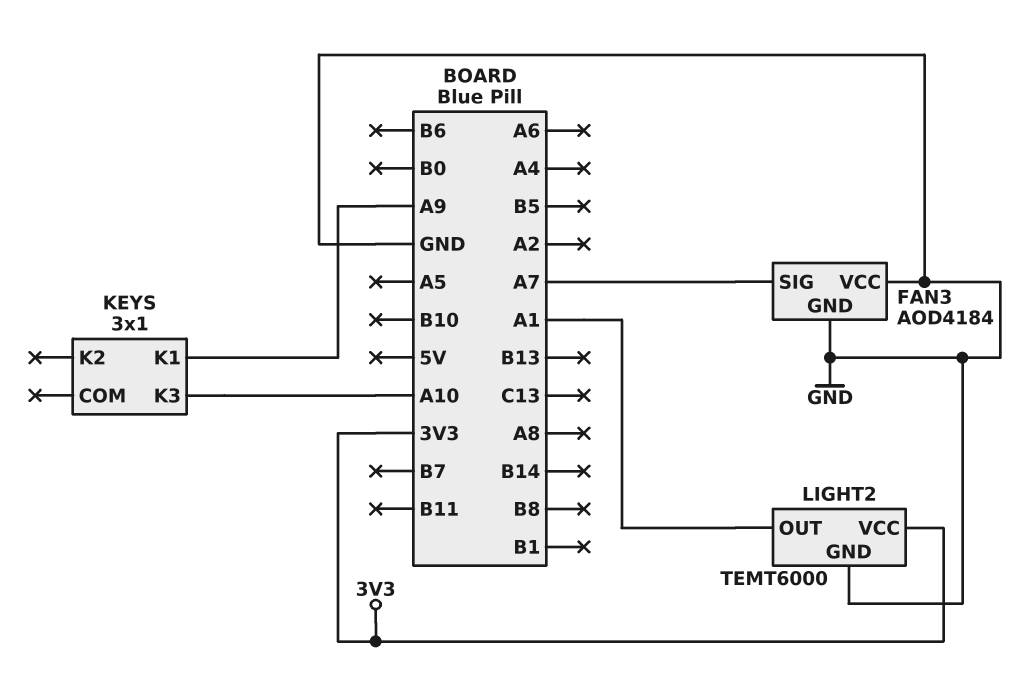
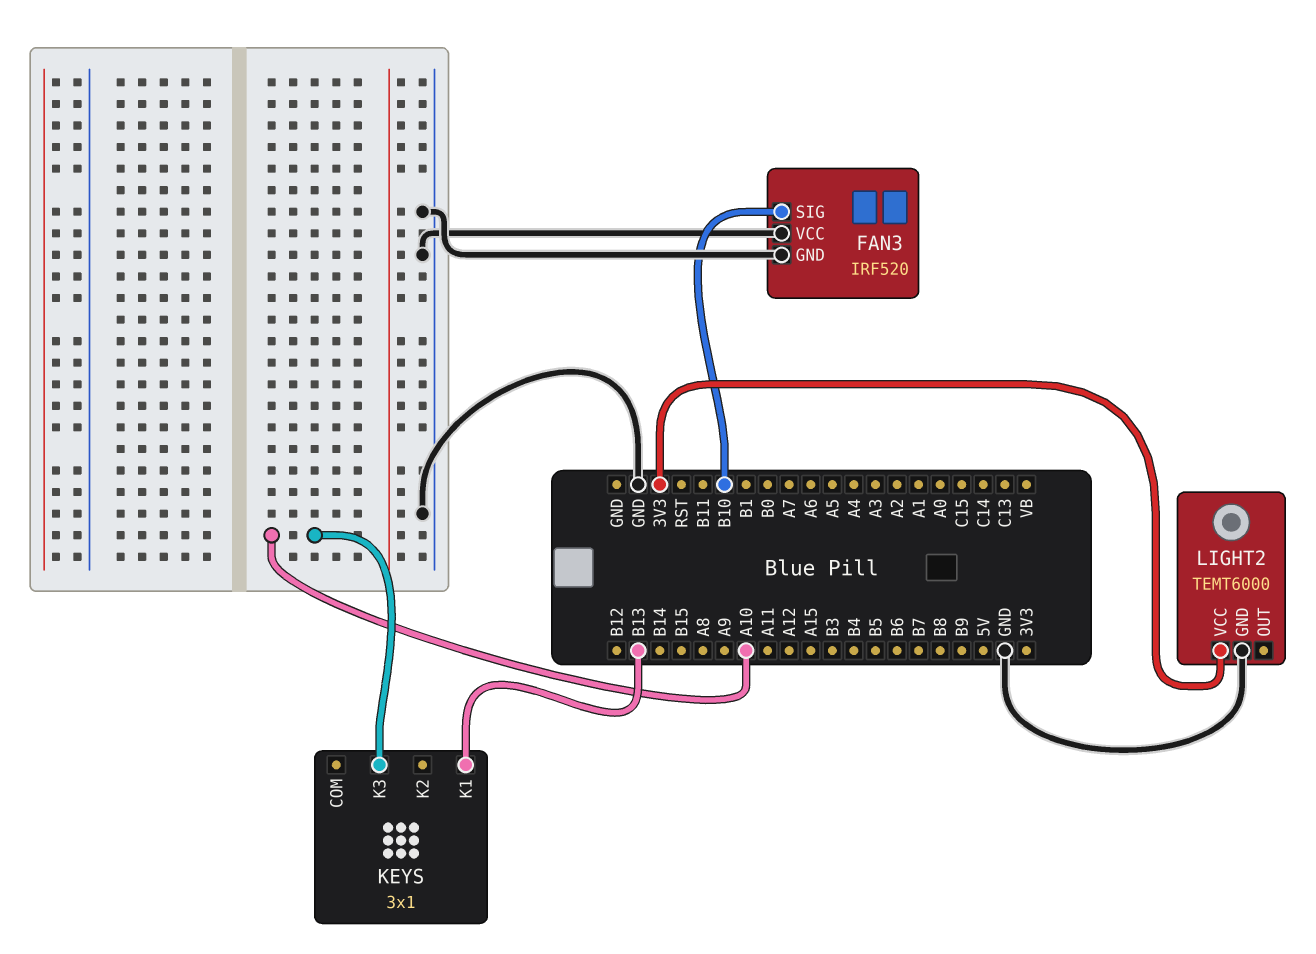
FAN3: AOD4184 -> IRF520
FAN3 pin SIG: A7 -> B10
KEYS pin K1: A9 -> B13
LIGHT2 pin OUT: A1 -> none

